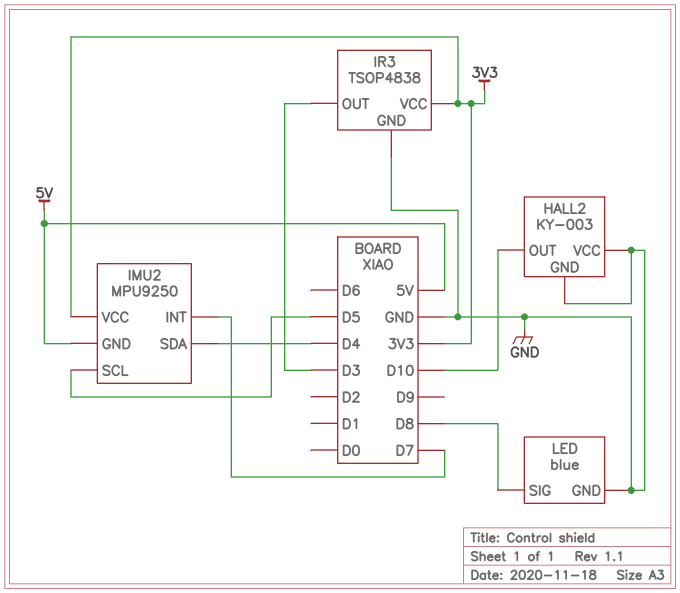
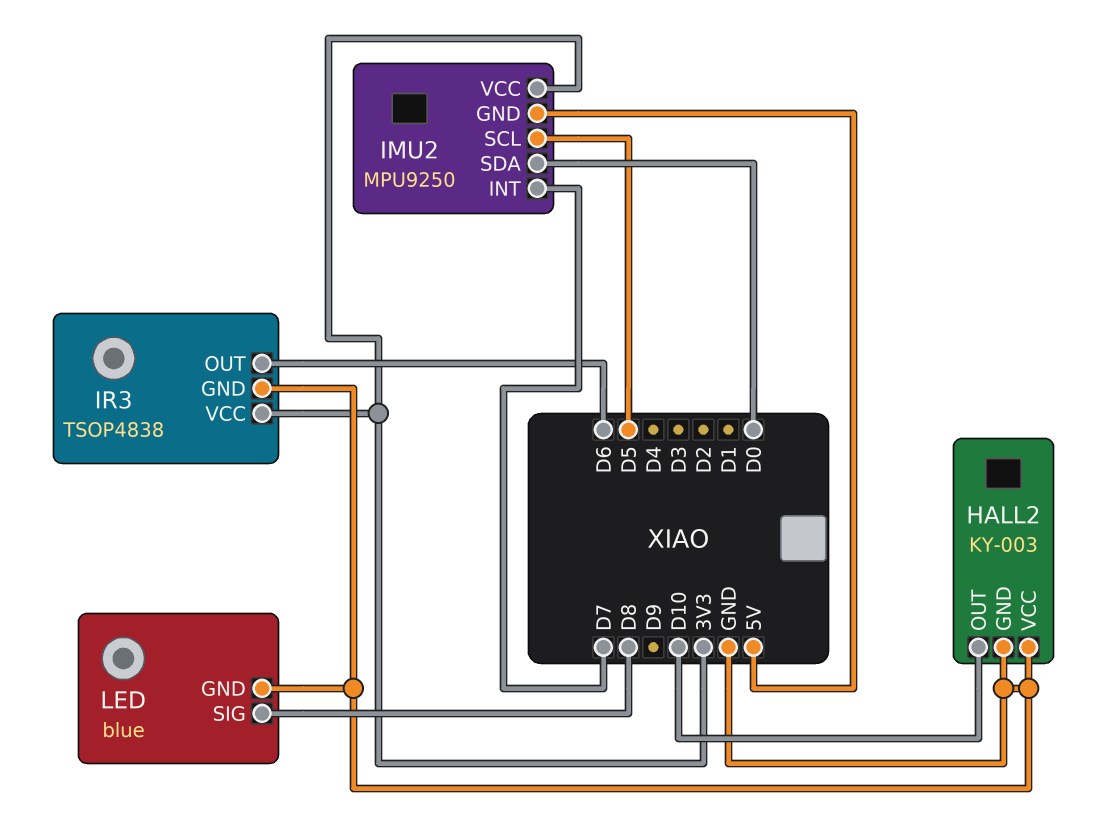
IMU2 pin SDA: D4 -> D0
IR3 pin OUT: D3 -> D6

